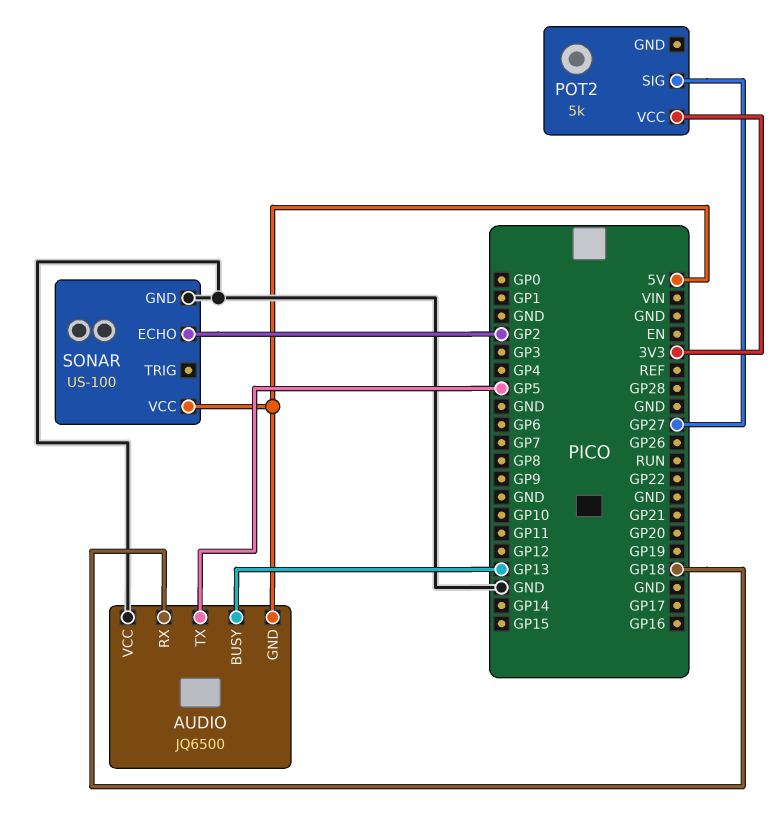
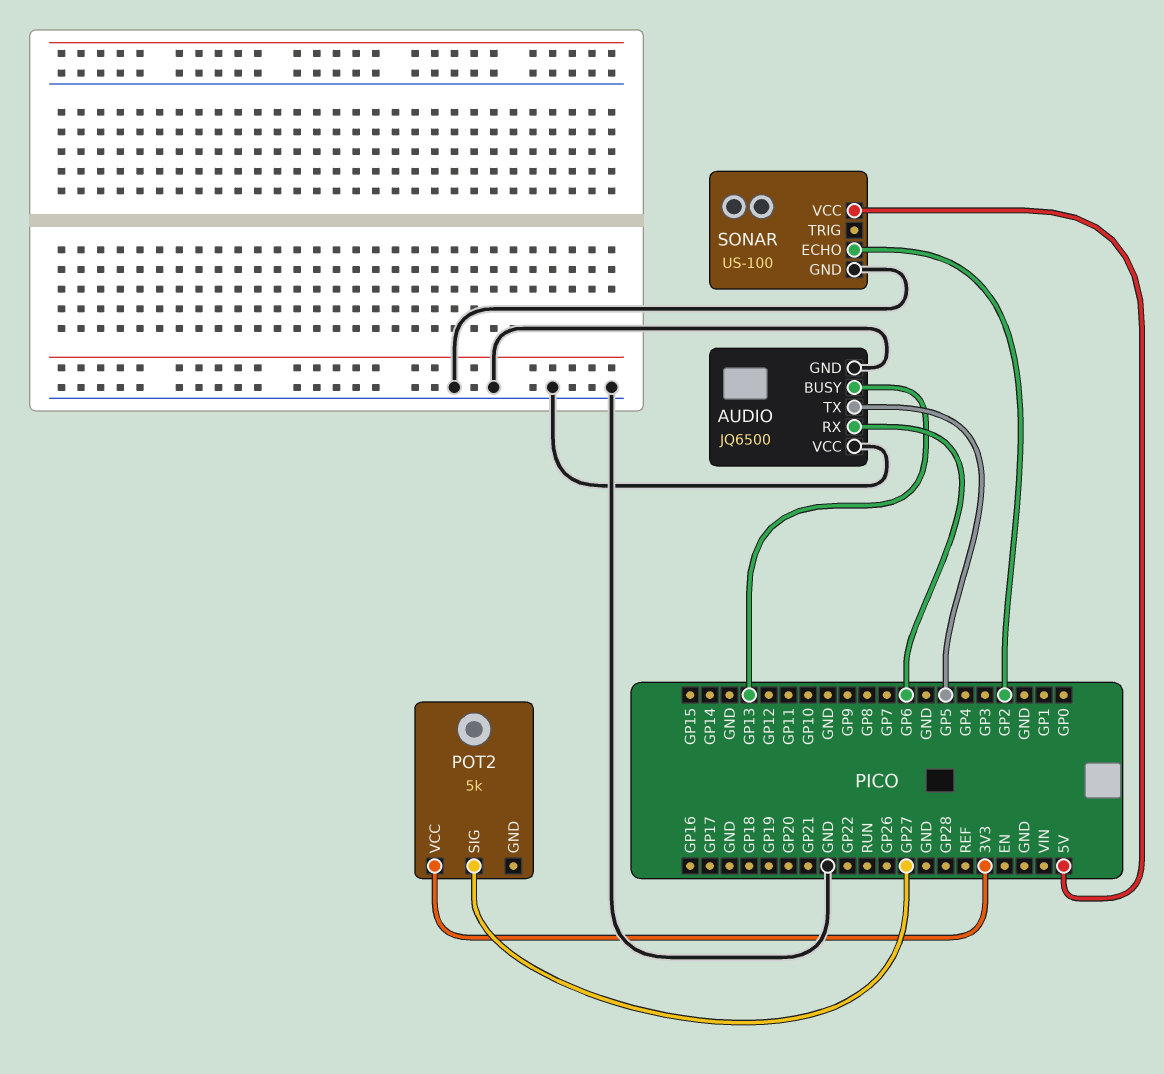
AUDIO pin GND: 5V -> GND
AUDIO pin RX: GP18 -> GP6

